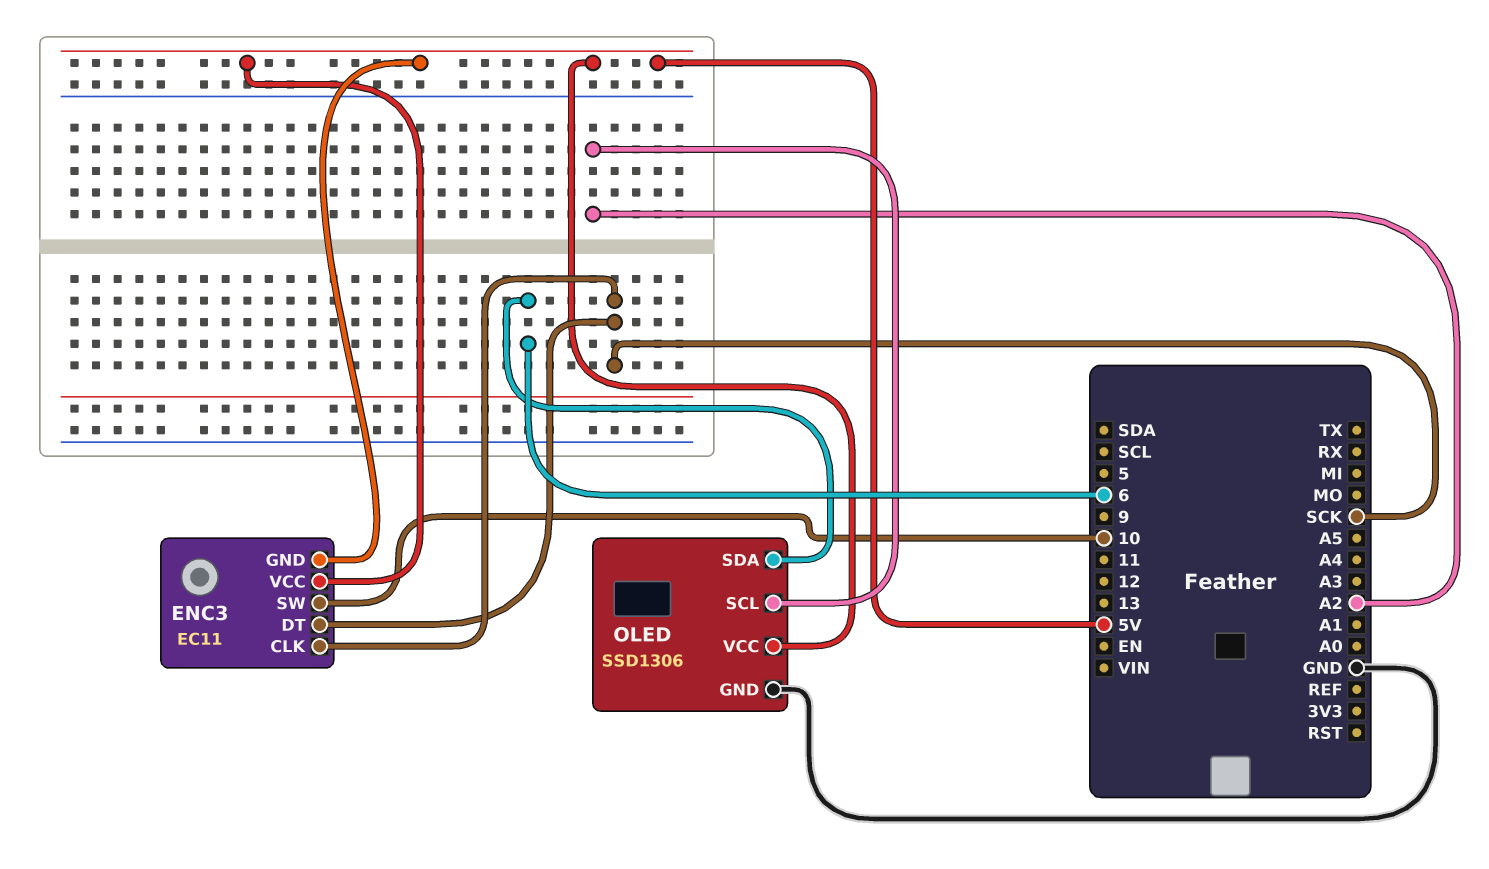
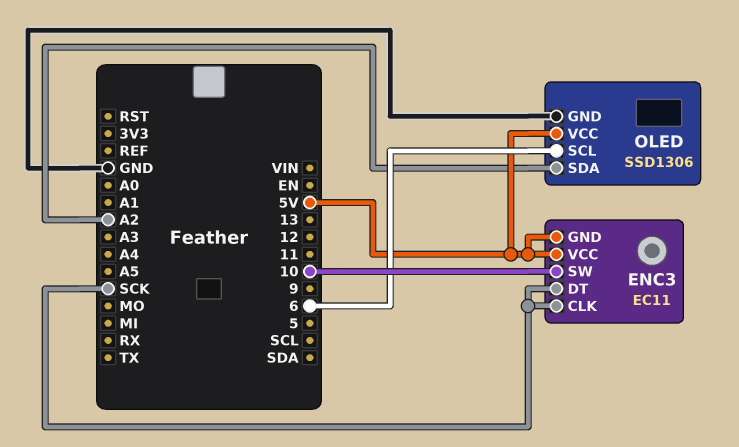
OLED pin SCL: A2 -> 6
OLED pin SDA: 6 -> A2

